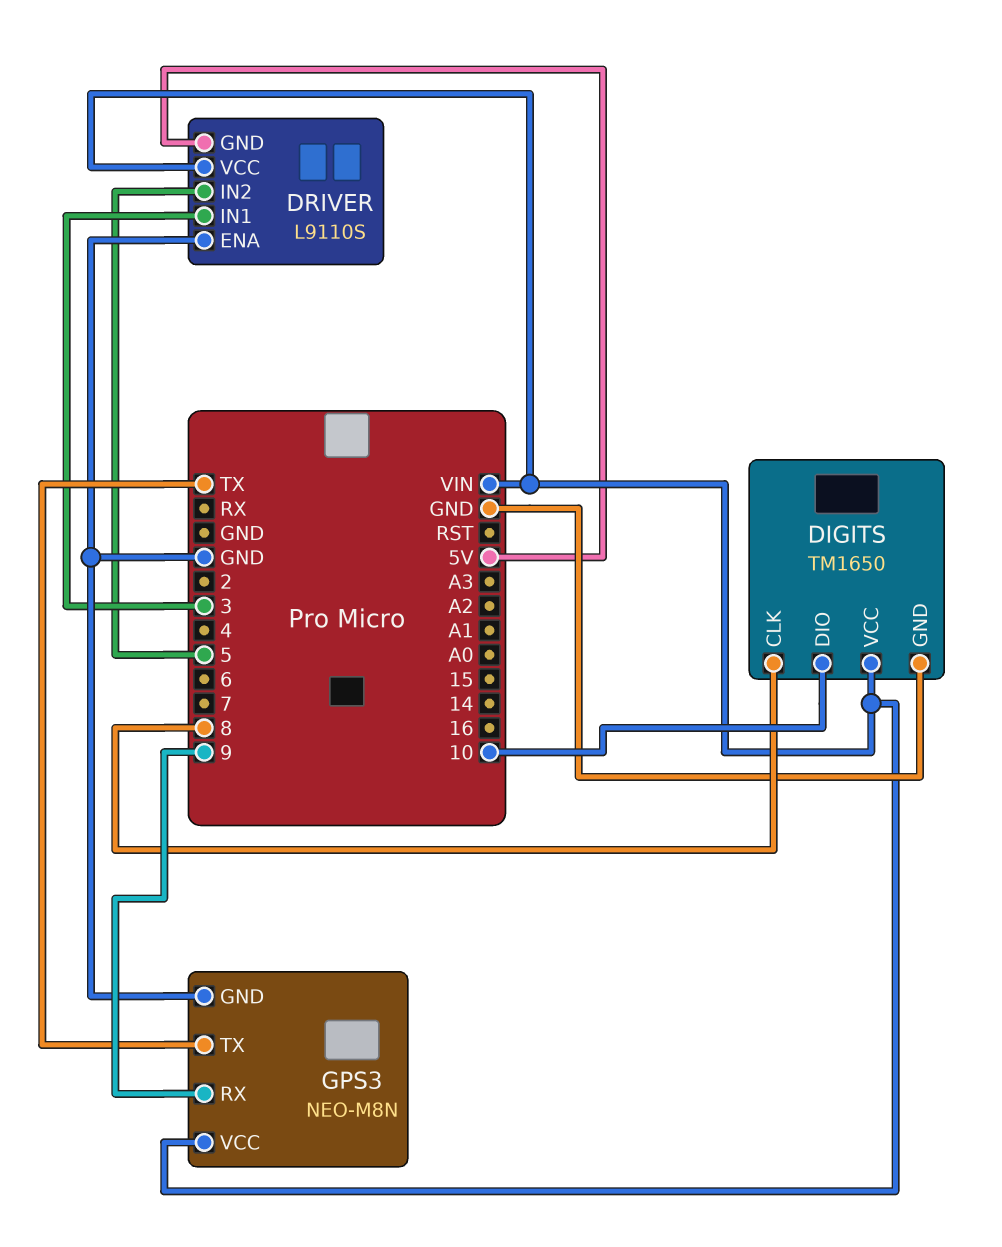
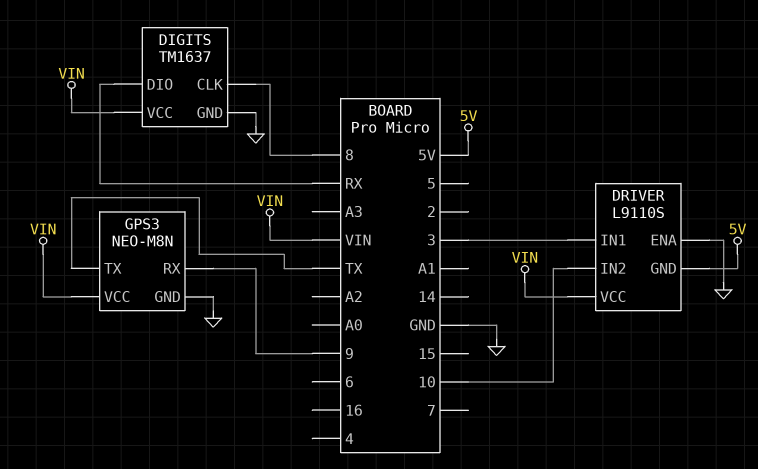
DIGITS: TM1650 -> TM1637
DIGITS pin DIO: 10 -> RX
DRIVER pin IN2: 5 -> 10

